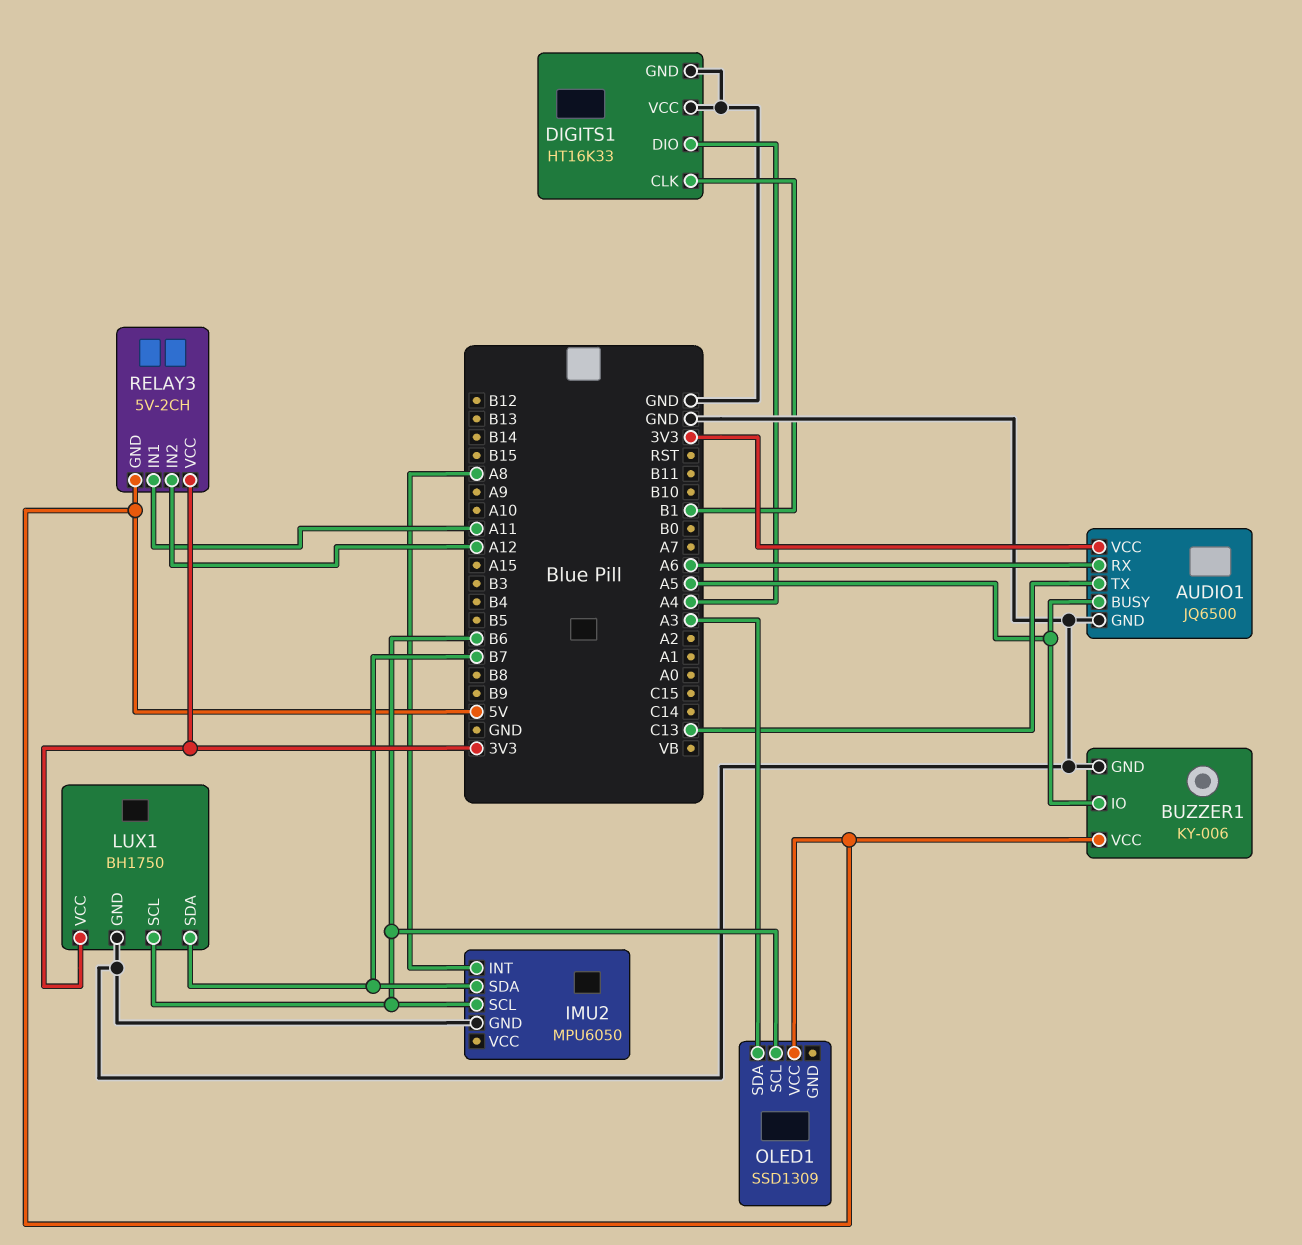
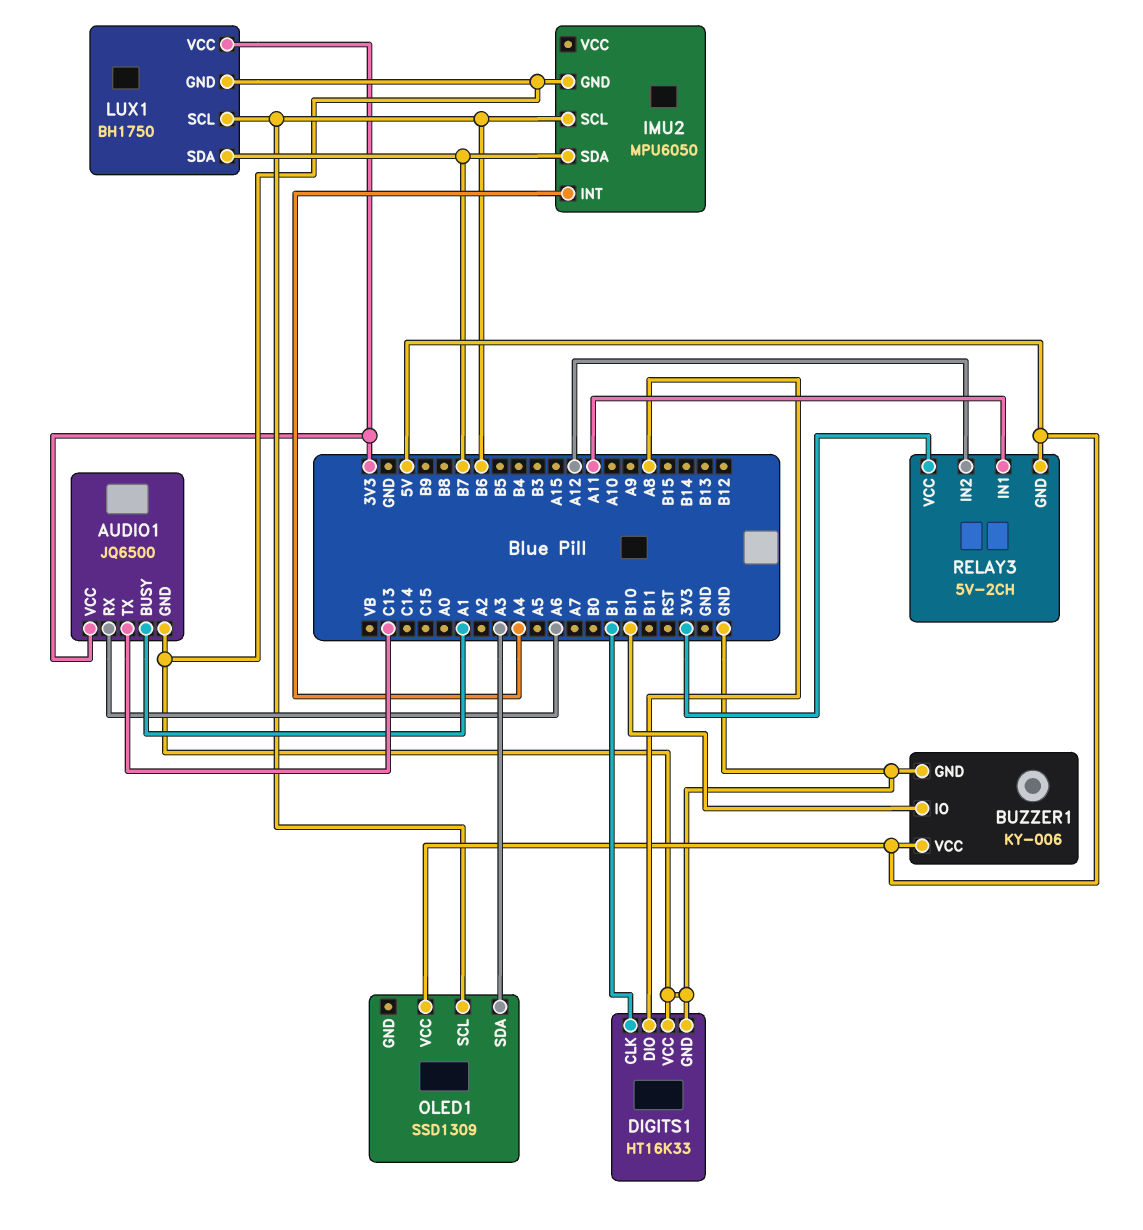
AUDIO1 pin BUSY: A5 -> A1
BUZZER1 pin IO: A5 -> B10
DIGITS1 pin DIO: A4 -> A8
IMU2 pin INT: A8 -> A4

